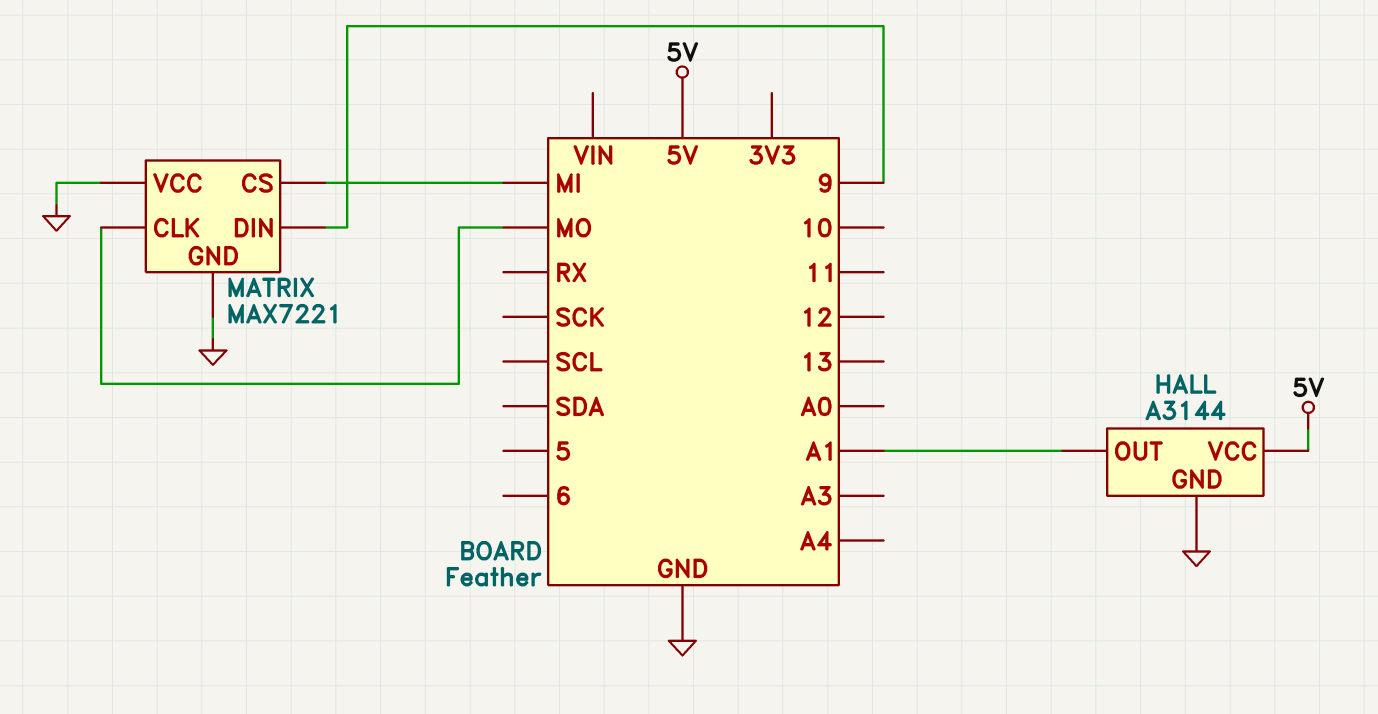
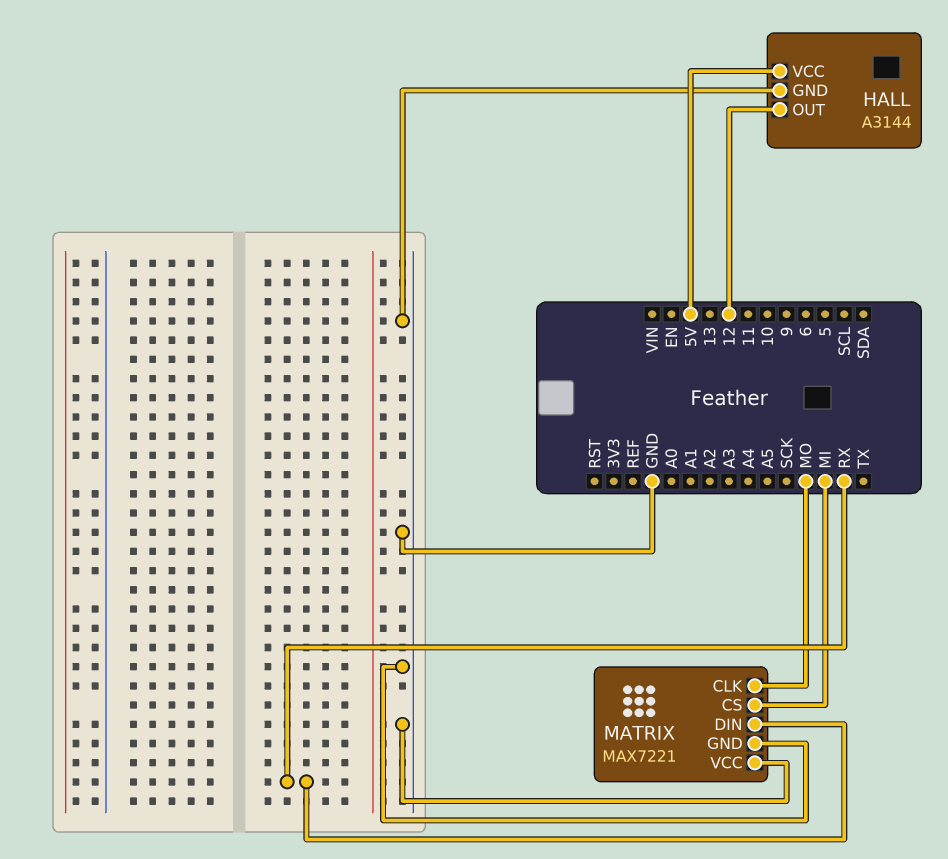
HALL pin OUT: A1 -> 12
MATRIX pin DIN: 9 -> RX

